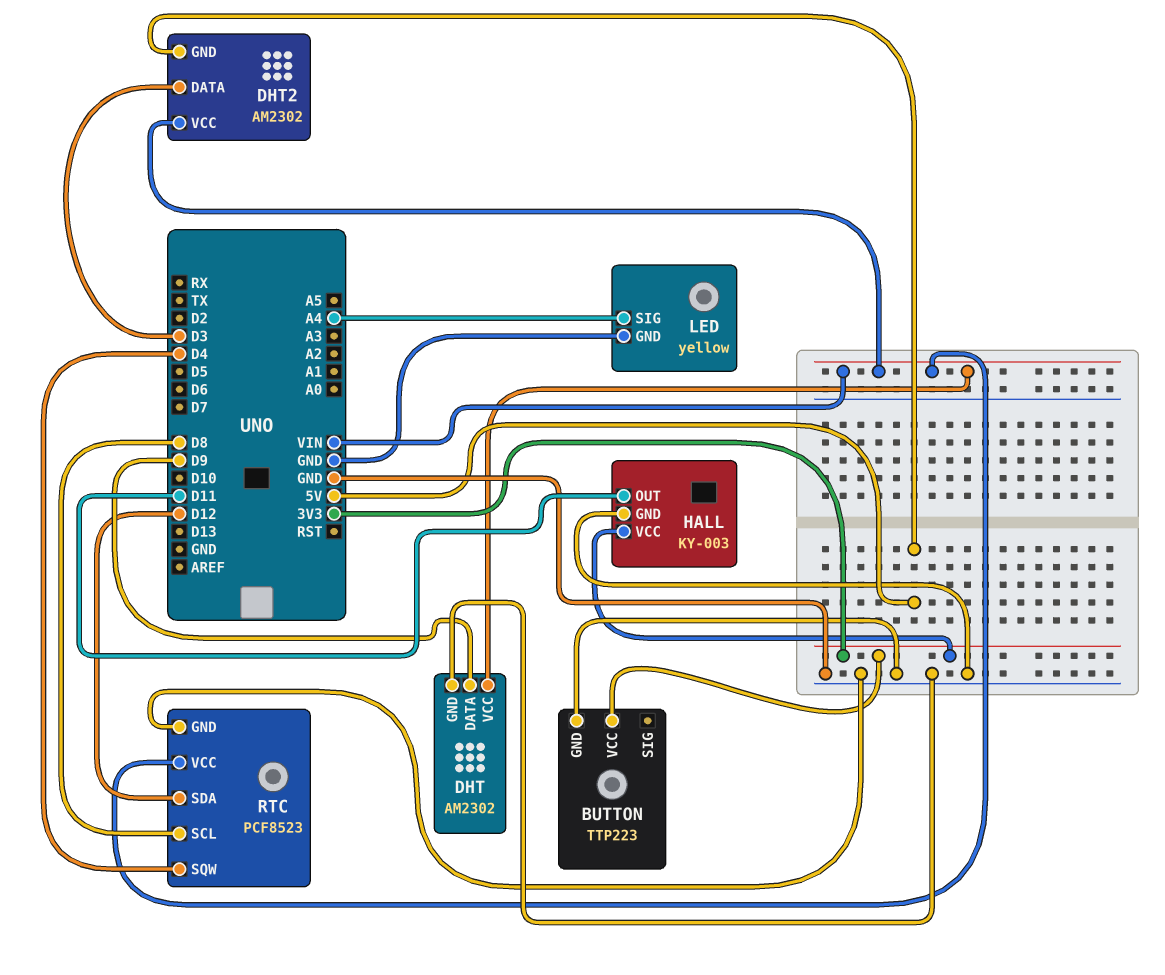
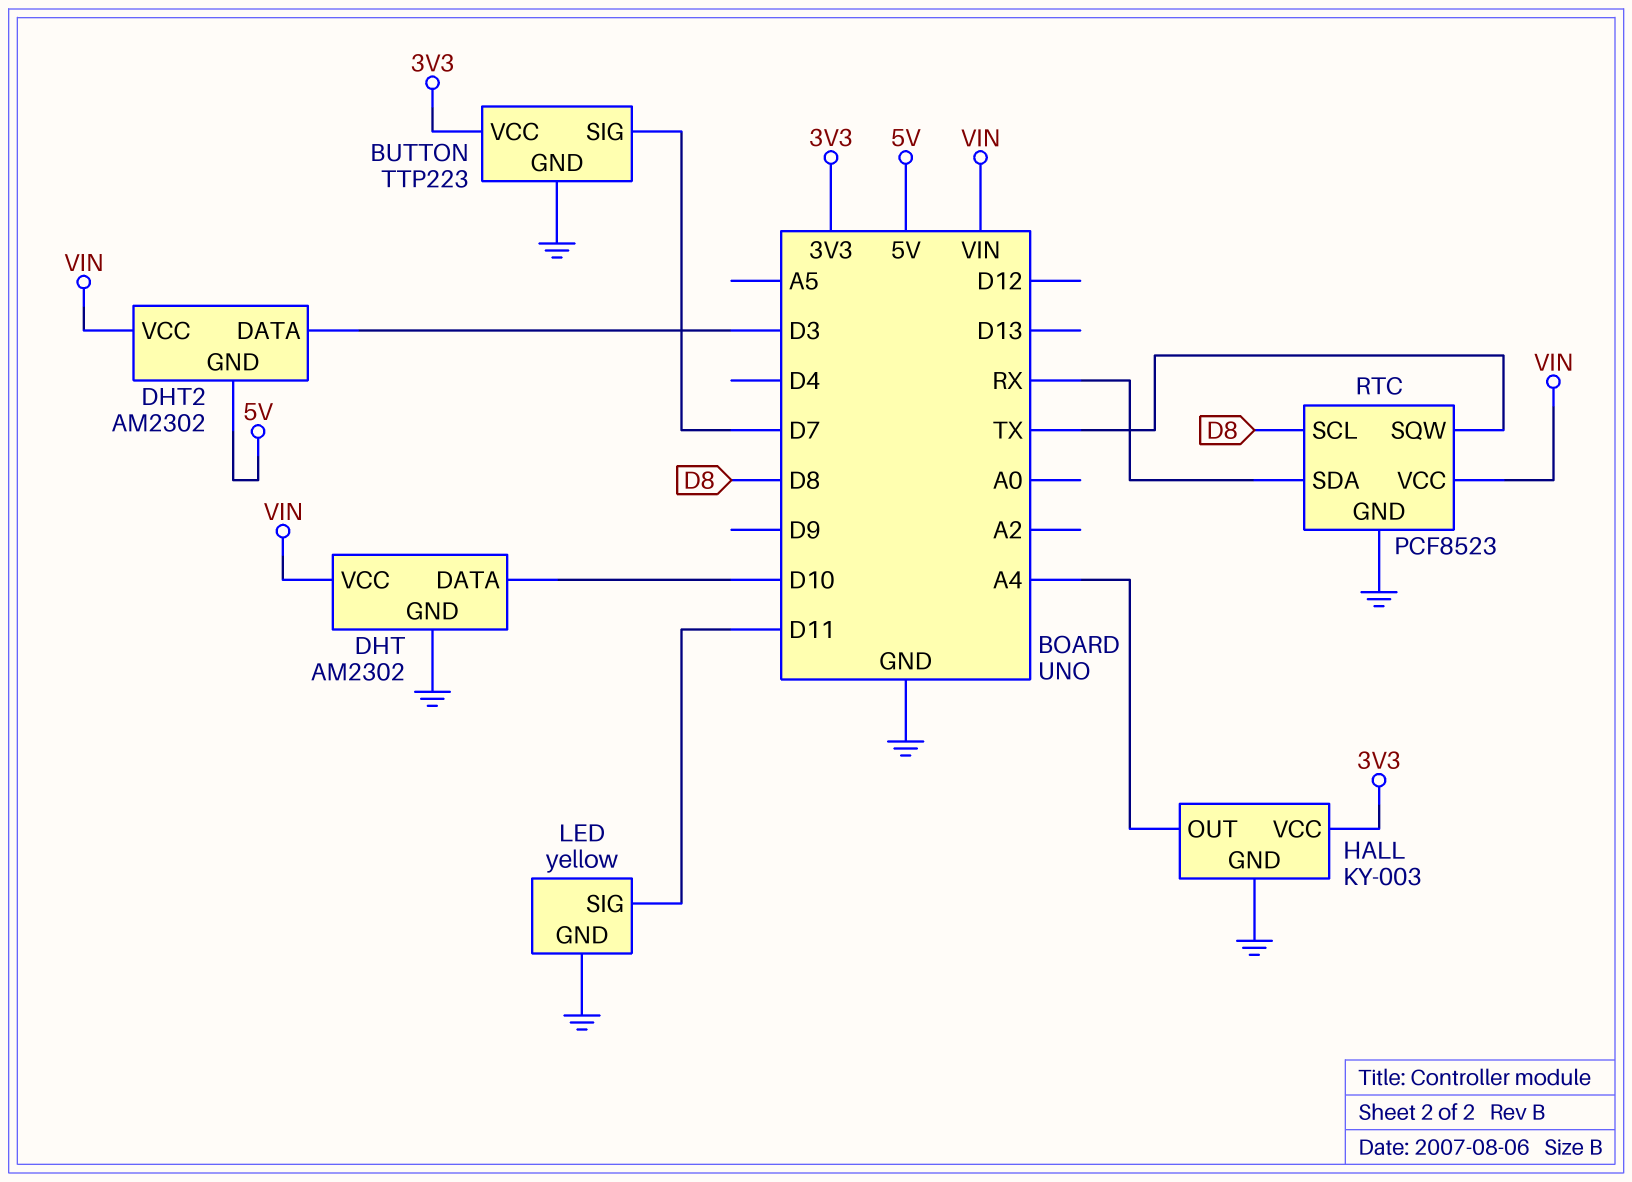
BUTTON pin SIG: none -> D7
DHT pin DATA: D9 -> D10
HALL pin OUT: D11 -> A4
LED pin SIG: A4 -> D11
RTC pin SDA: D12 -> RX
RTC pin SQW: D4 -> TX

